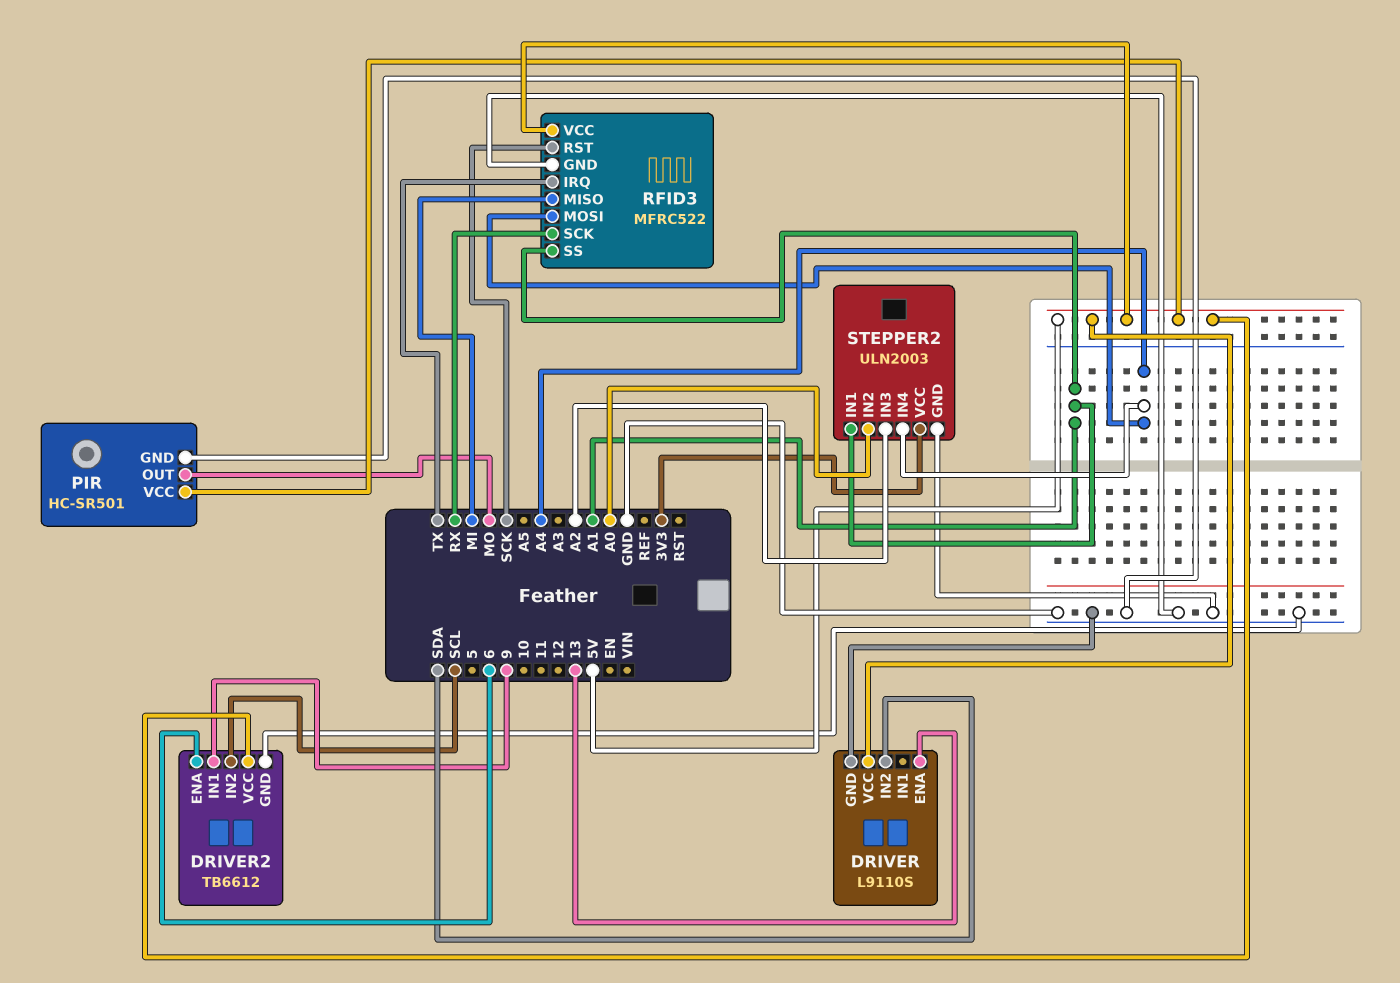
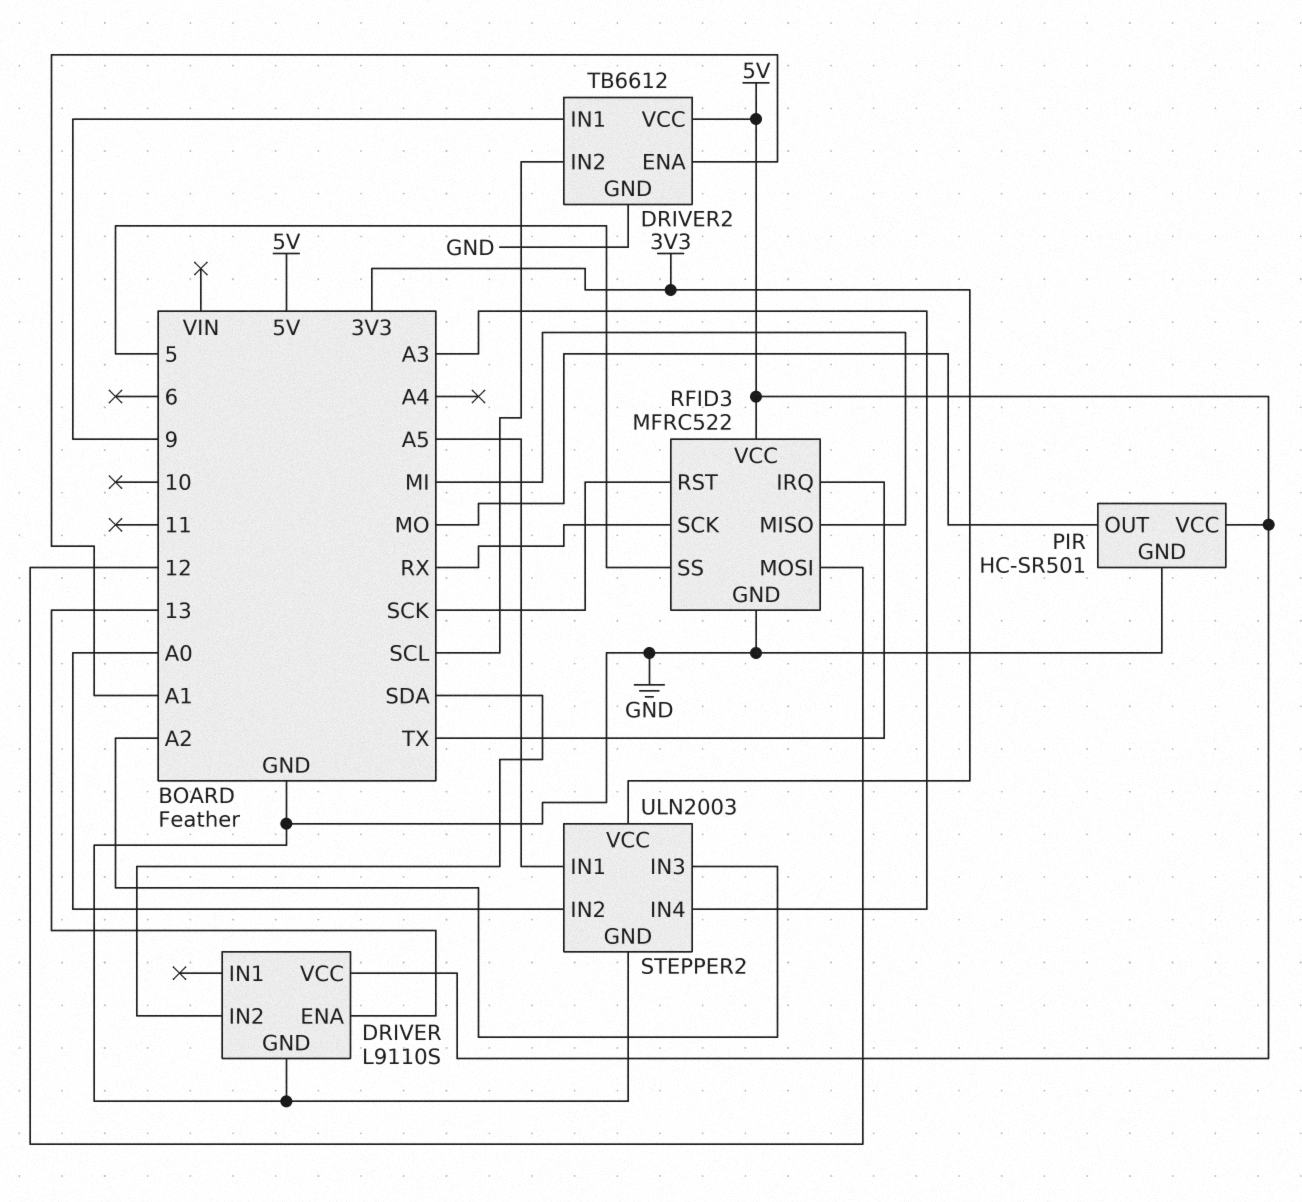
DRIVER2 pin ENA: 6 -> A1
RFID3 pin MOSI: A4 -> 12
RFID3 pin SS: A1 -> 5
STEPPER2 pin IN1: A1 -> A5
STEPPER2 pin IN4: A4 -> A3

